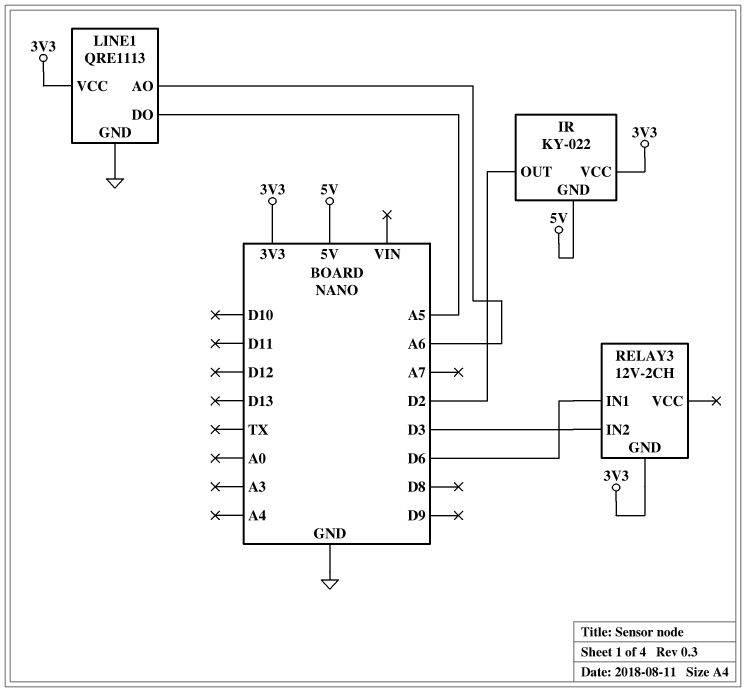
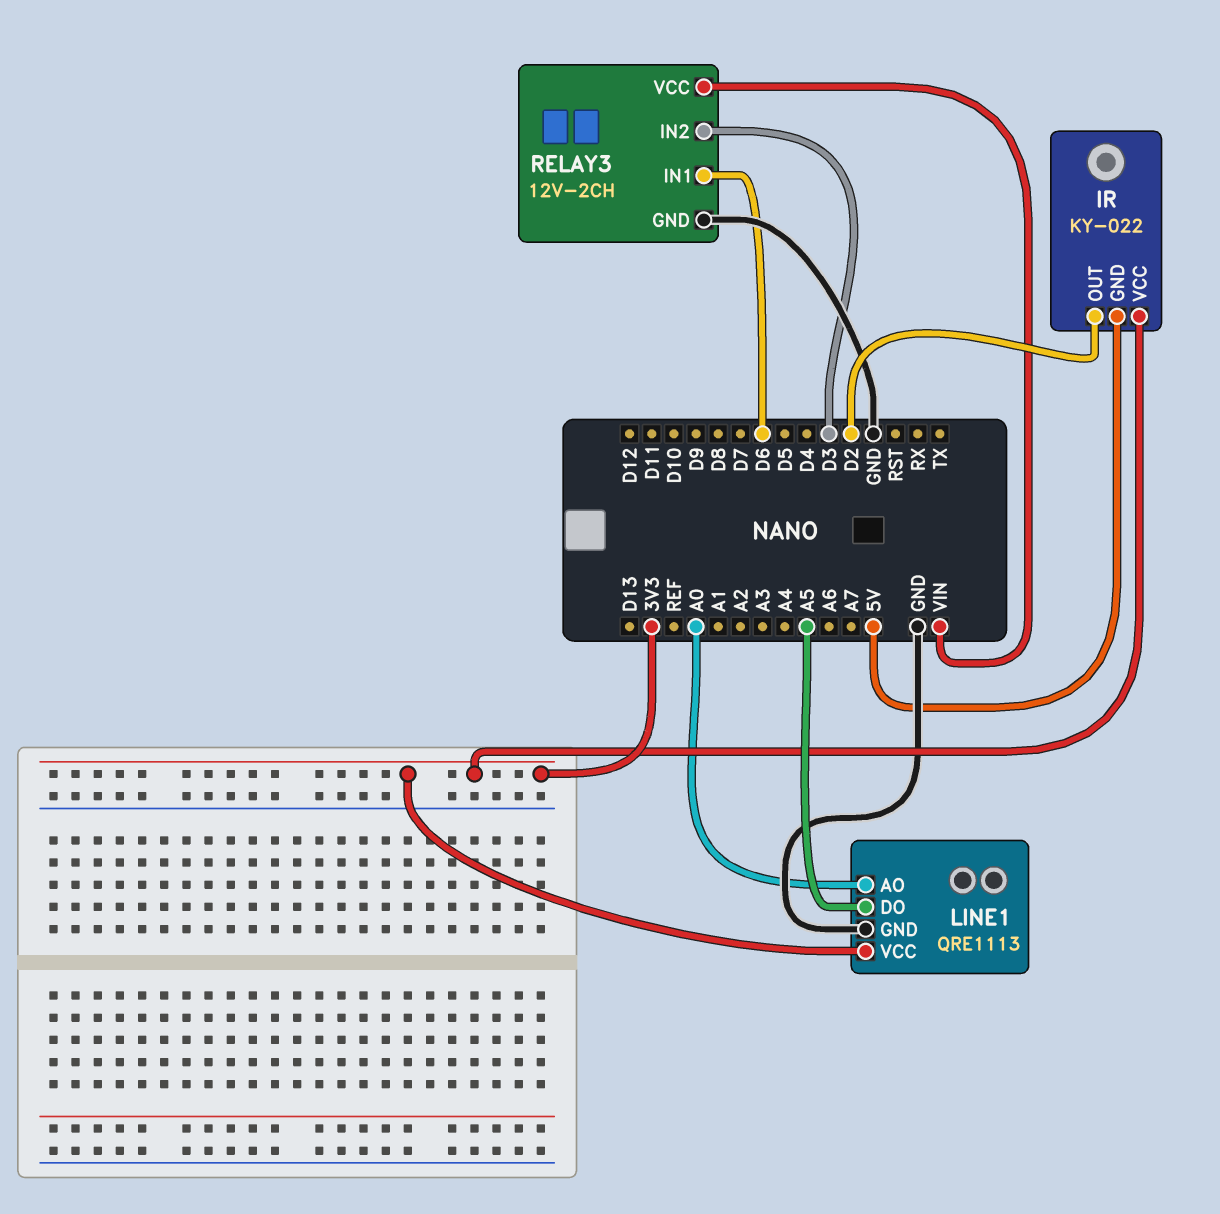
LINE1 pin AO: A6 -> A0
RELAY3 pin GND: 3V3 -> GND
RELAY3 pin VCC: none -> VIN

